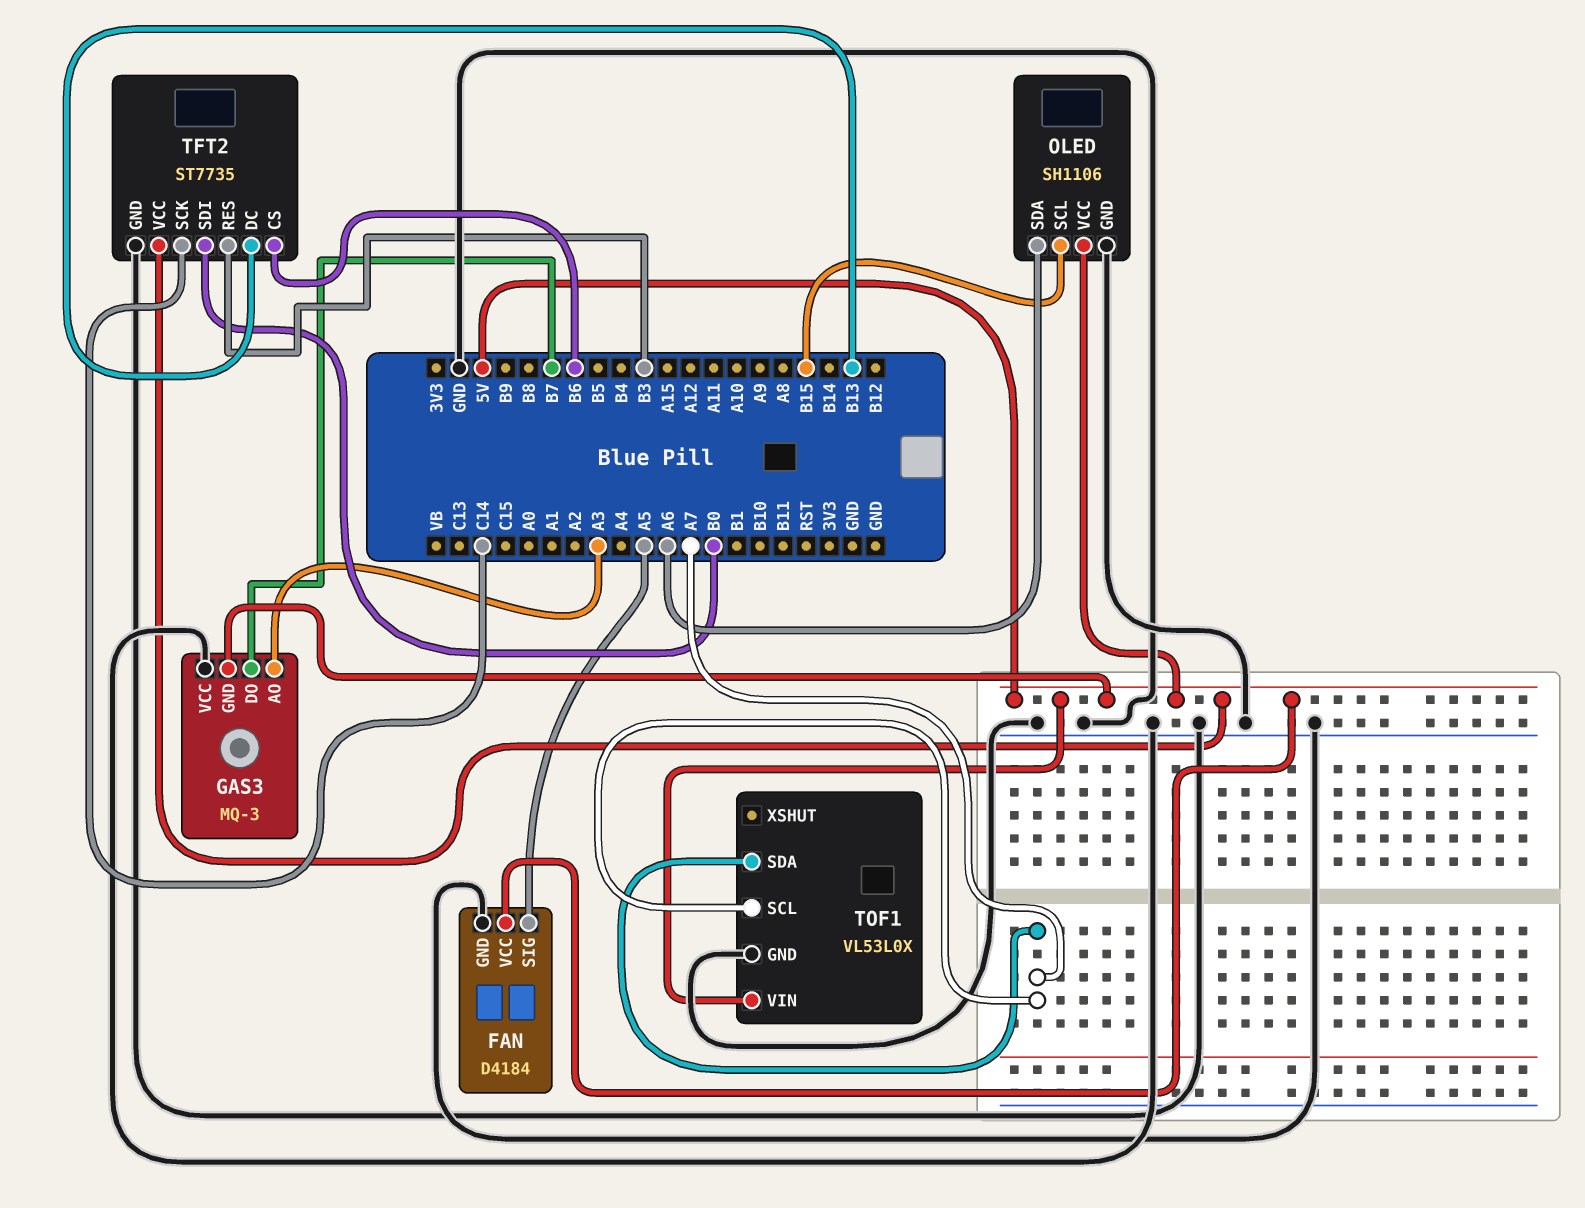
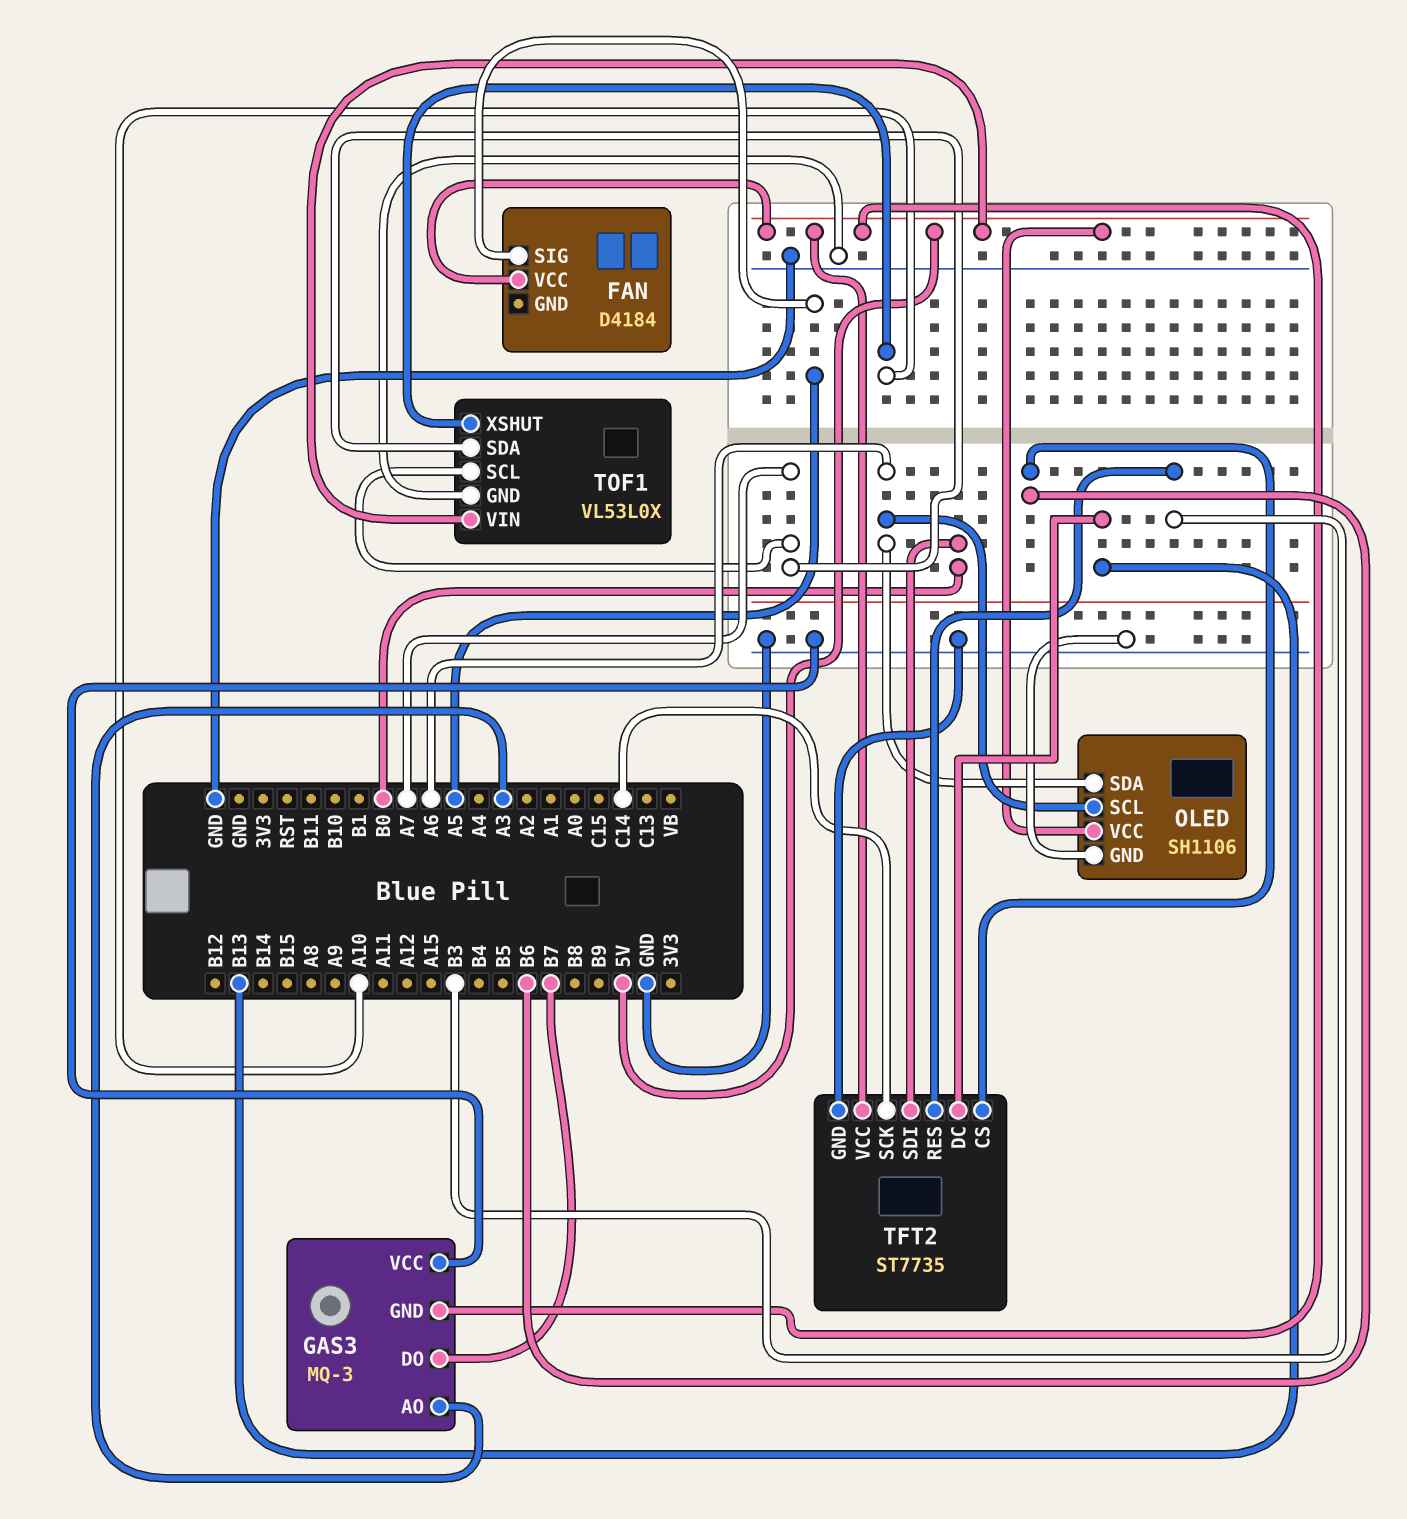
FAN pin GND: GND -> none
OLED pin SCL: B15 -> A6
TOF1 pin XSHUT: none -> A10

